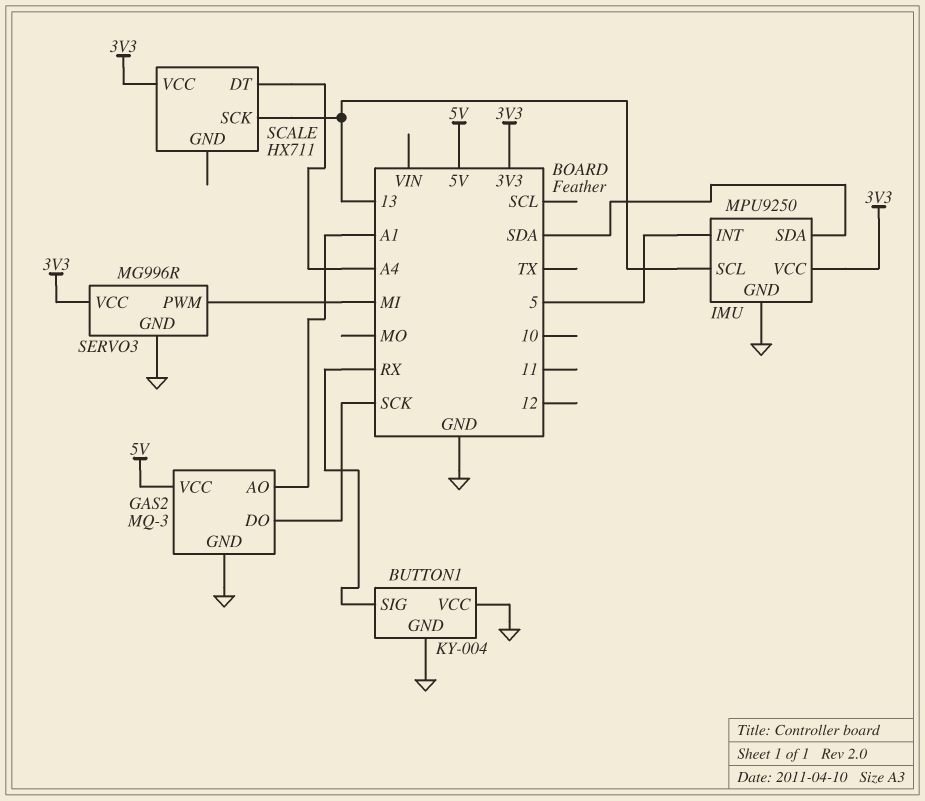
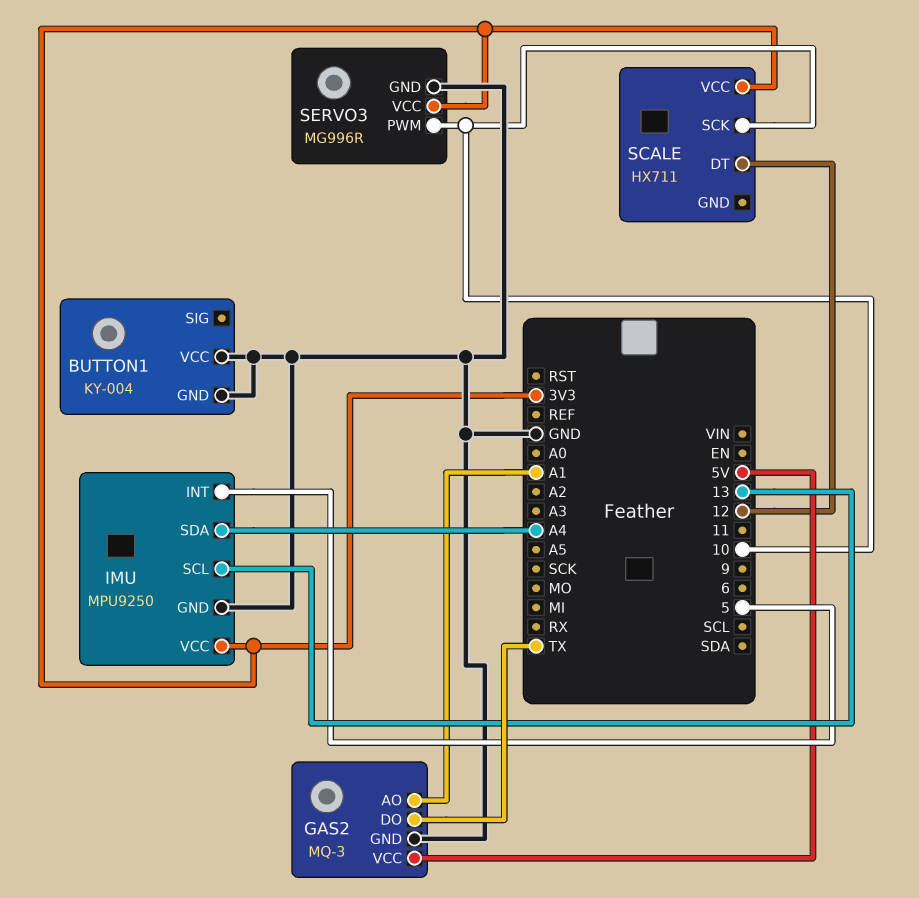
BUTTON1 pin SIG: RX -> none
GAS2 pin DO: SCK -> TX
IMU pin SDA: SDA -> A4
SCALE pin DT: A4 -> 12
SCALE pin SCK: 13 -> 10
SERVO3 pin PWM: MI -> 10

